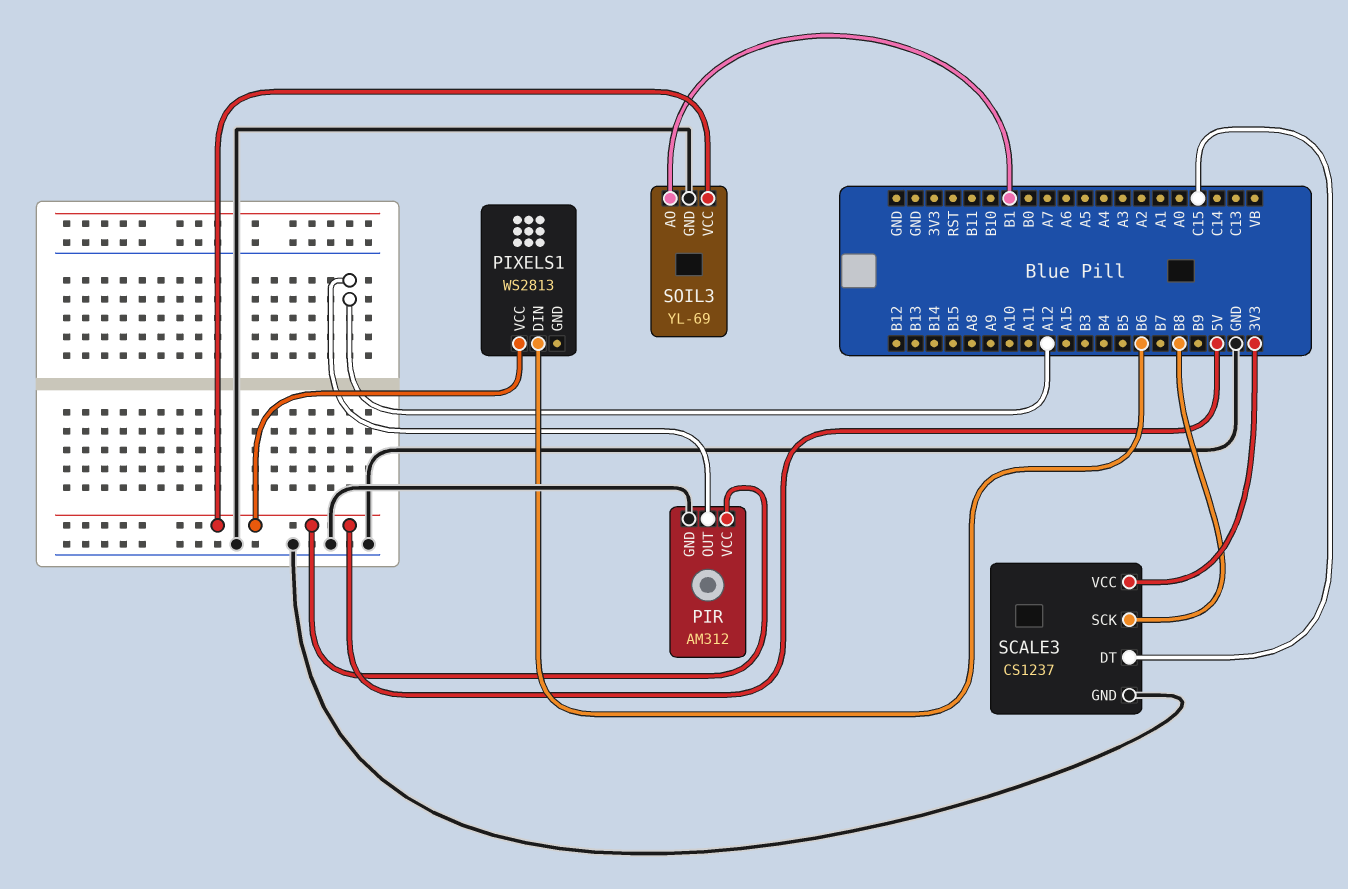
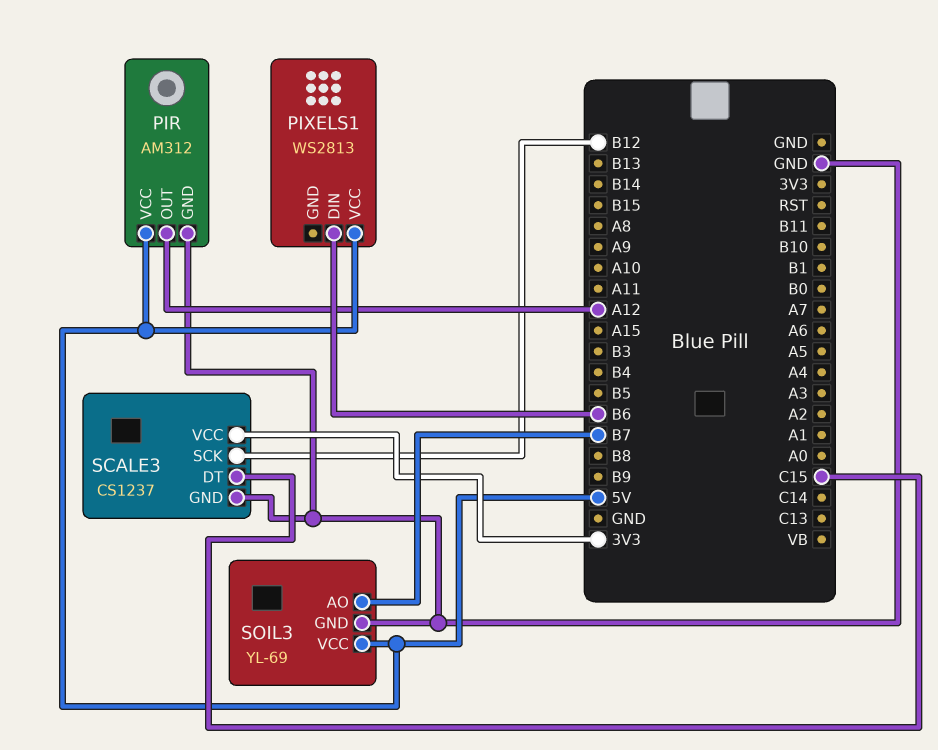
SCALE3 pin SCK: B8 -> B12
SOIL3 pin AO: B1 -> B7

